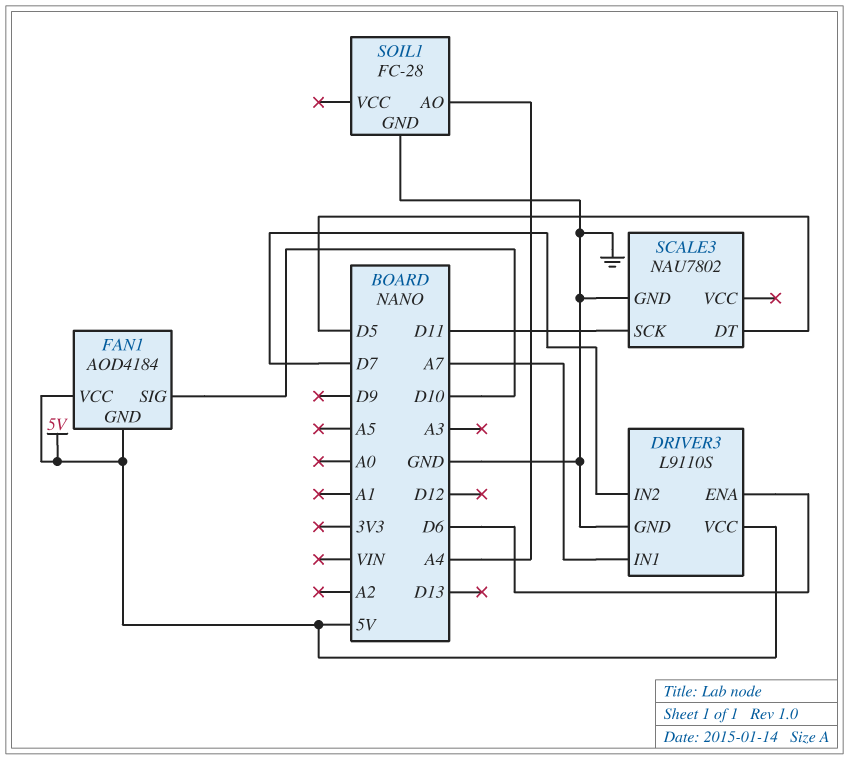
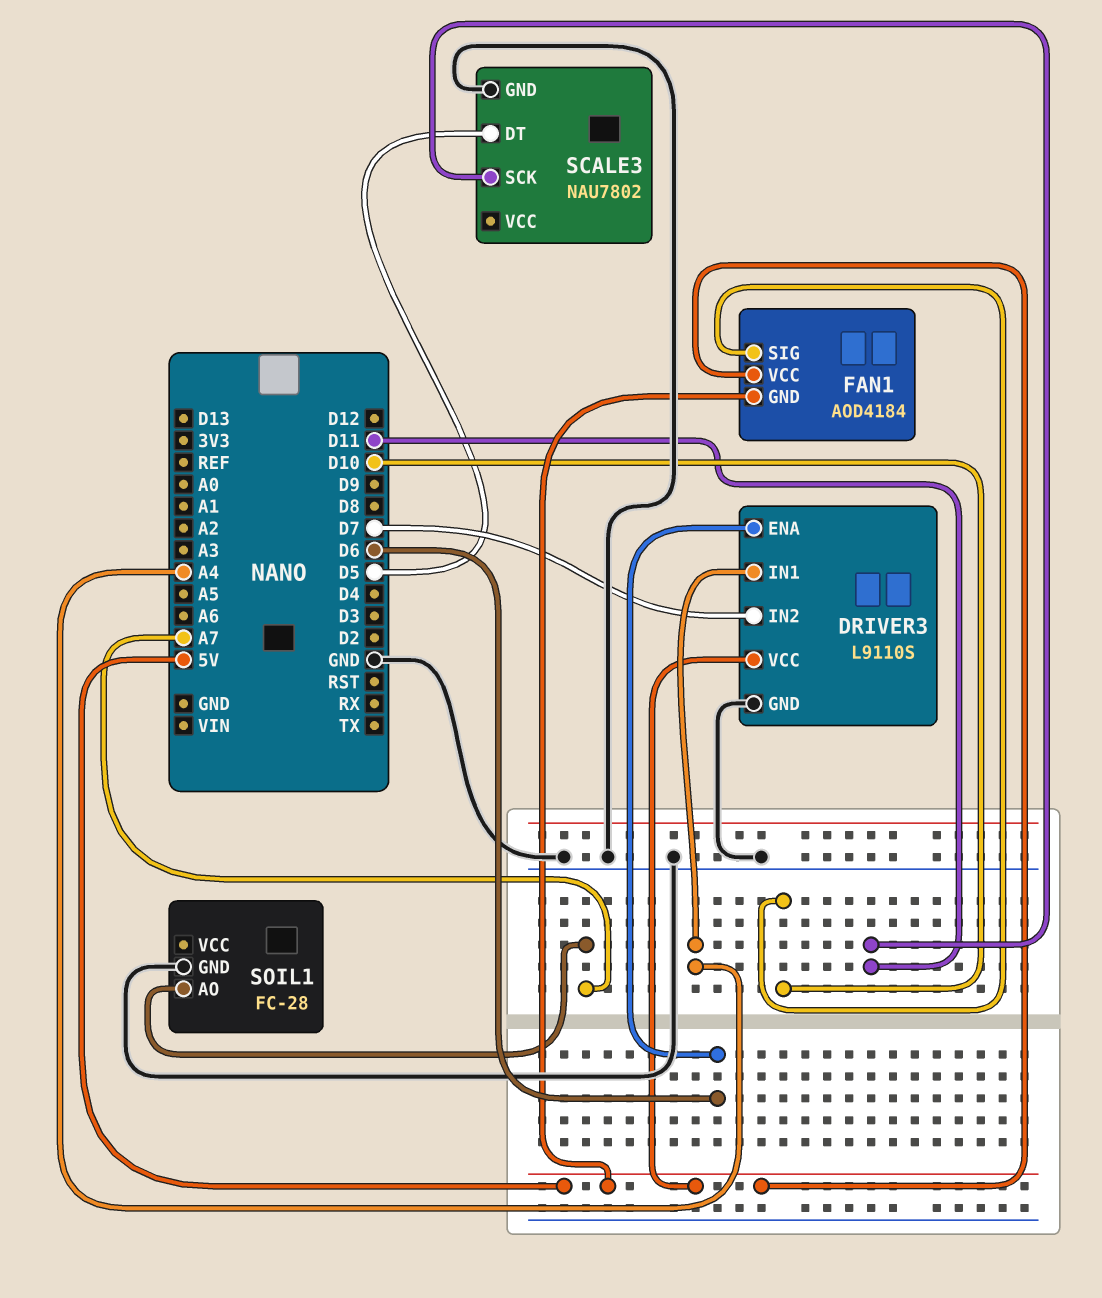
DRIVER3 pin IN1: A7 -> A4
SOIL1 pin AO: A4 -> A7

